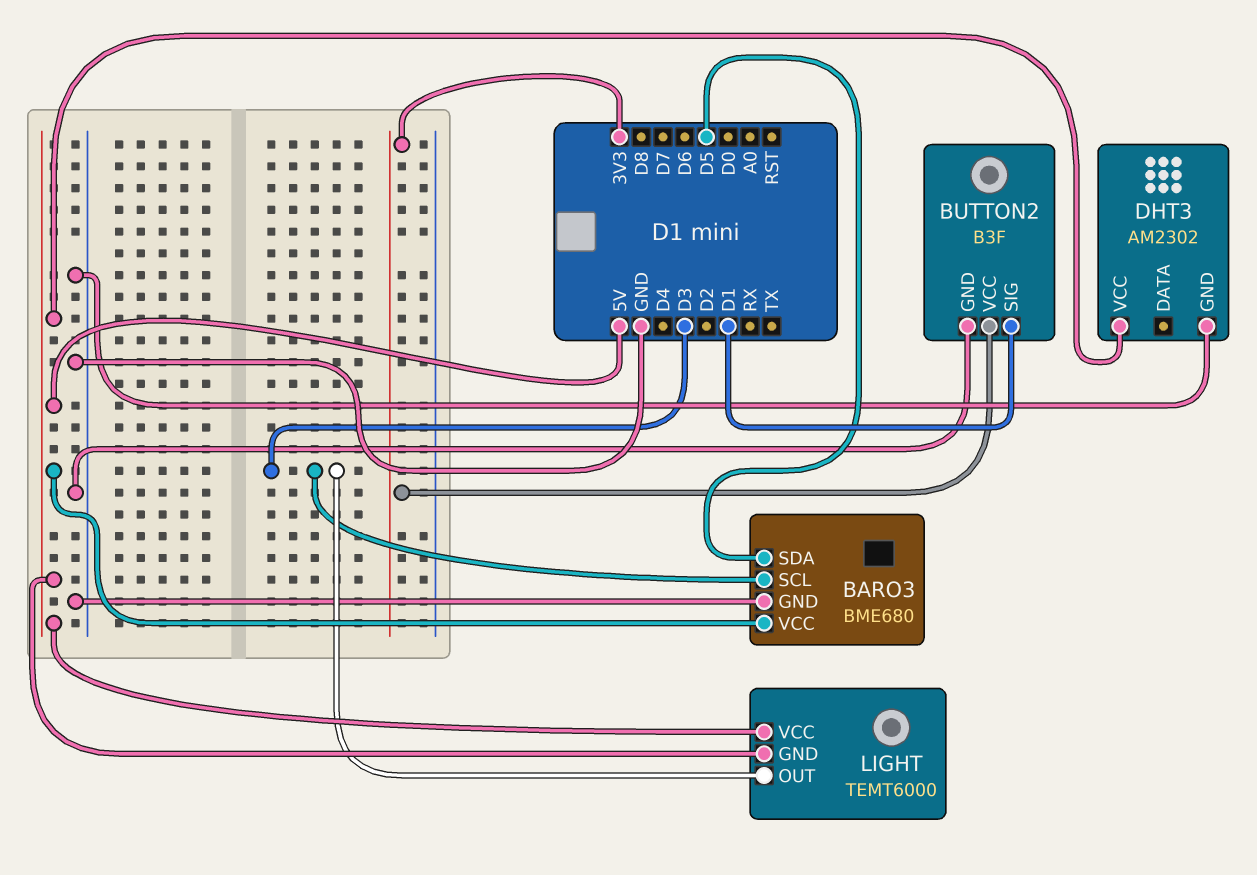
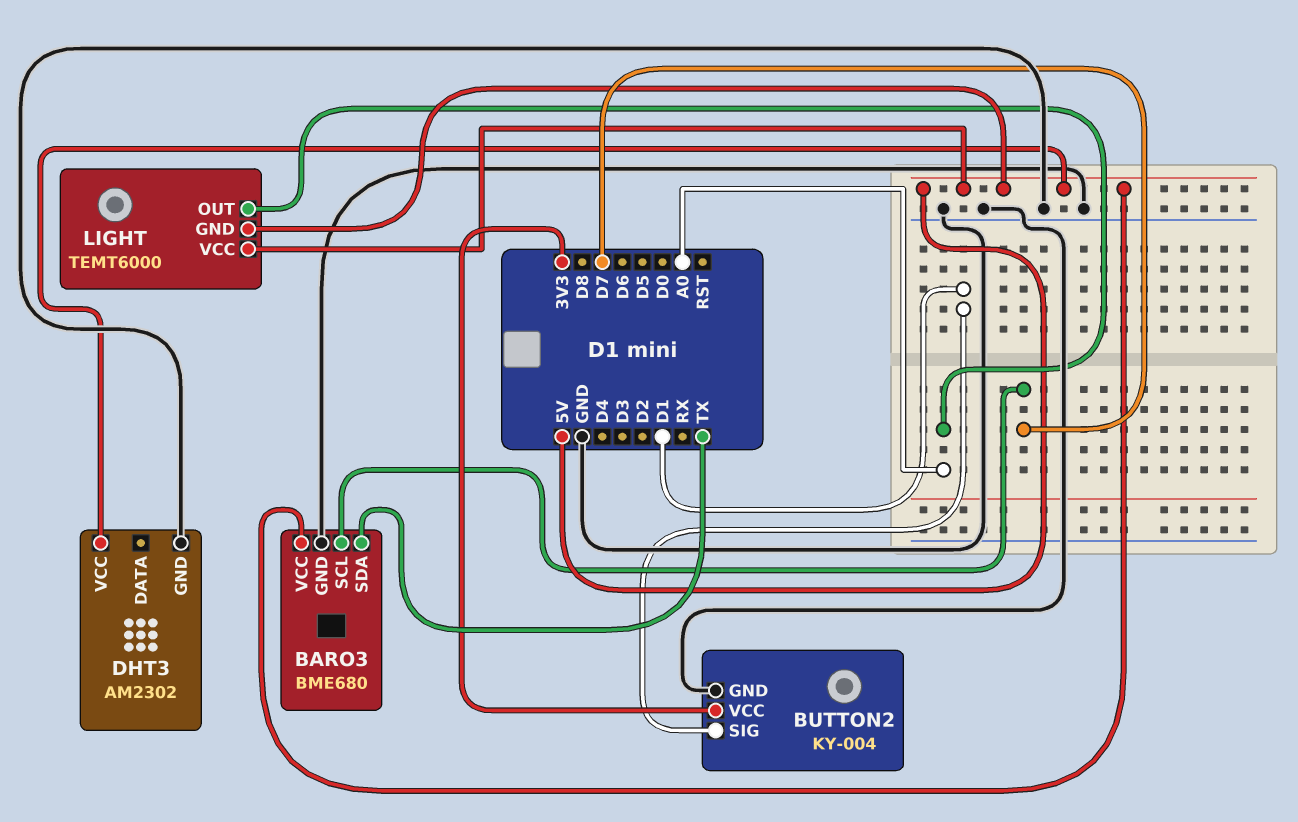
BARO3 pin SCL: D3 -> D7
BARO3 pin SDA: D5 -> TX
BUTTON2: B3F -> KY-004
LIGHT pin OUT: D3 -> A0

